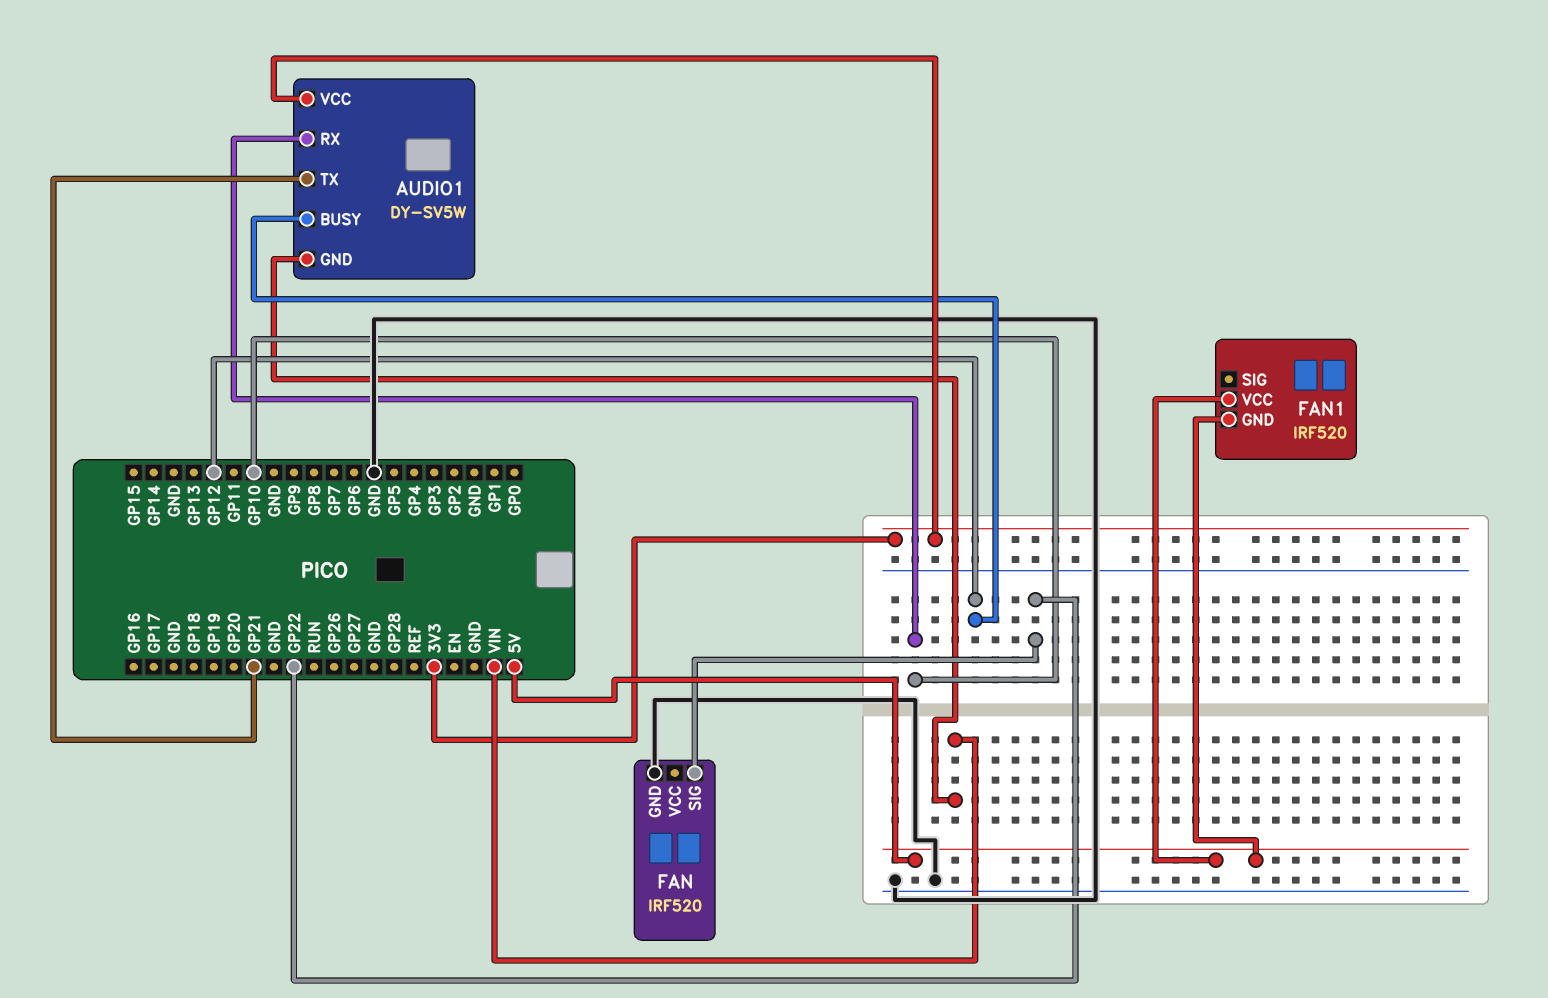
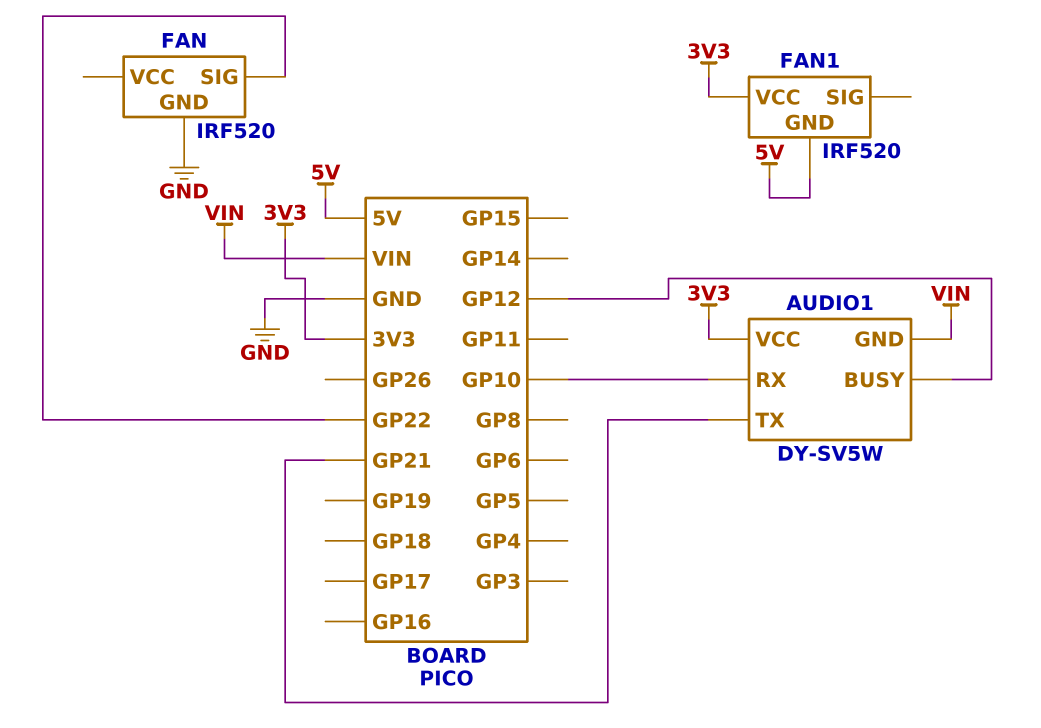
FAN1 pin VCC: 5V -> 3V3

